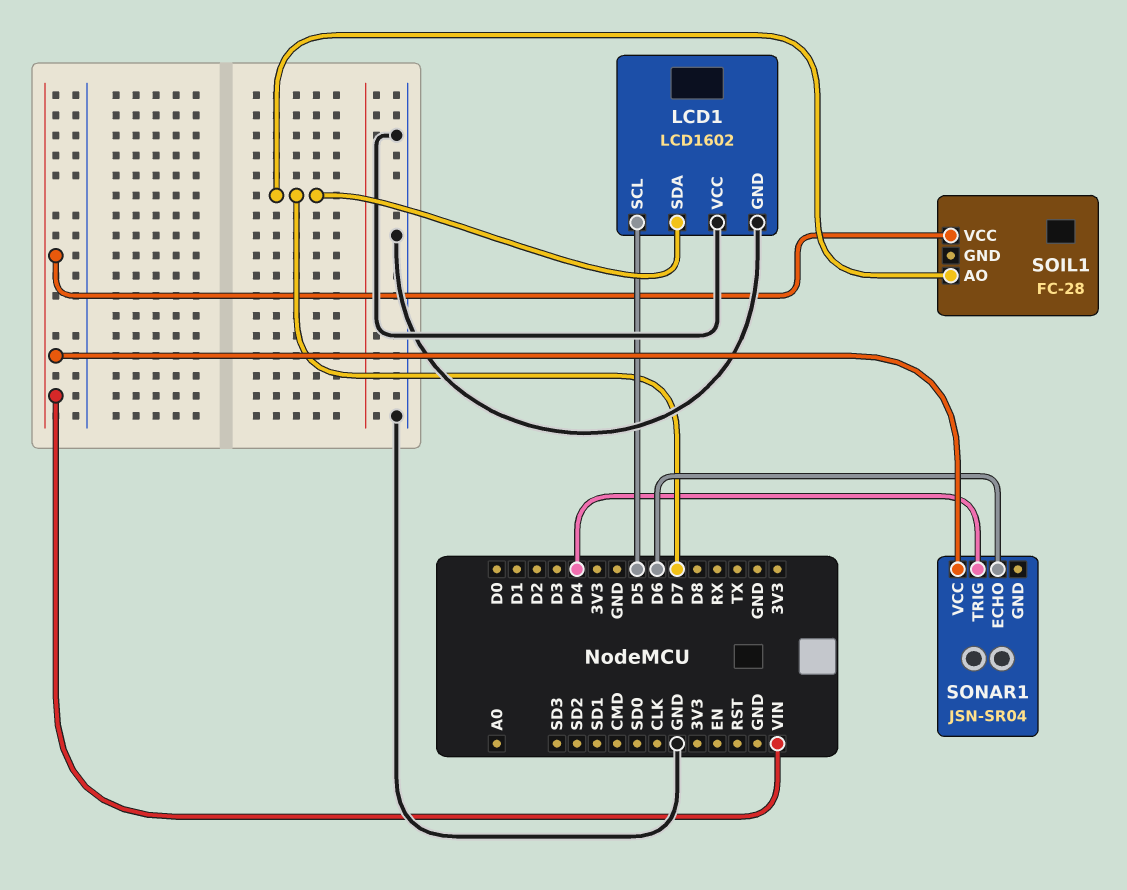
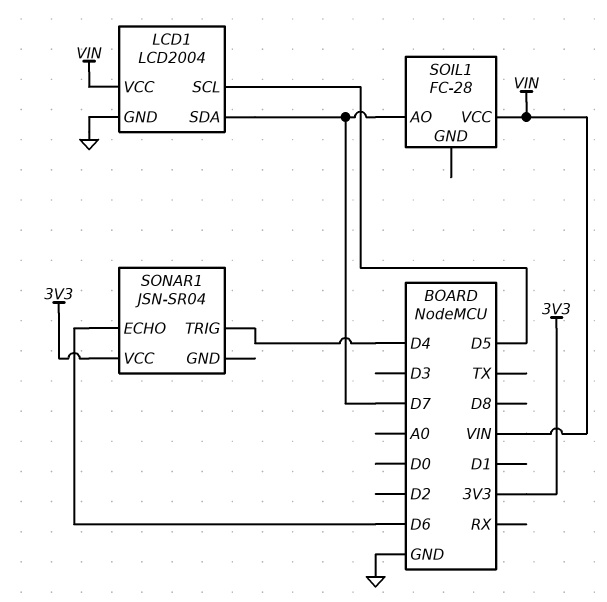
LCD1: LCD1602 -> LCD2004
LCD1 pin VCC: GND -> VIN
SONAR1 pin VCC: VIN -> 3V3

